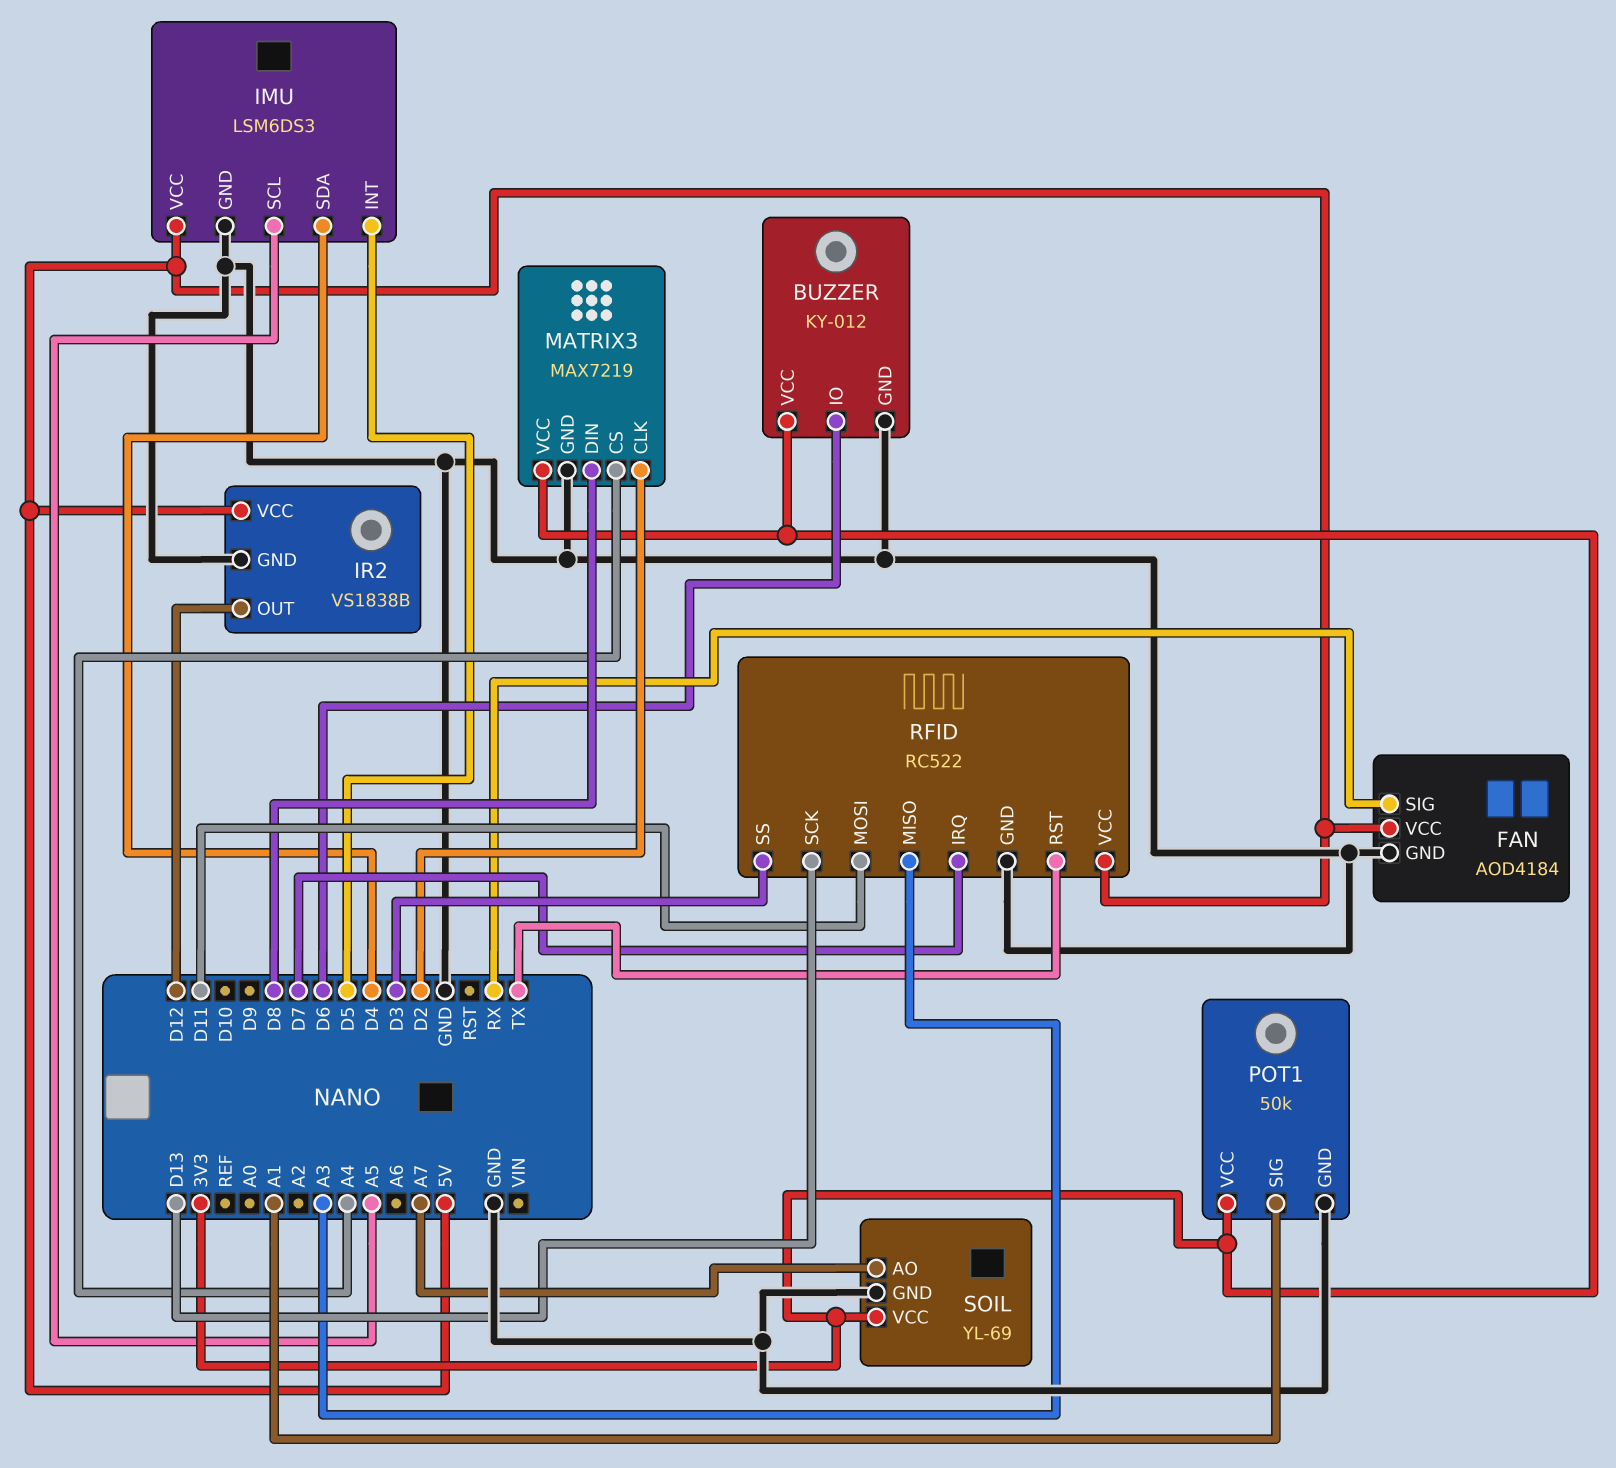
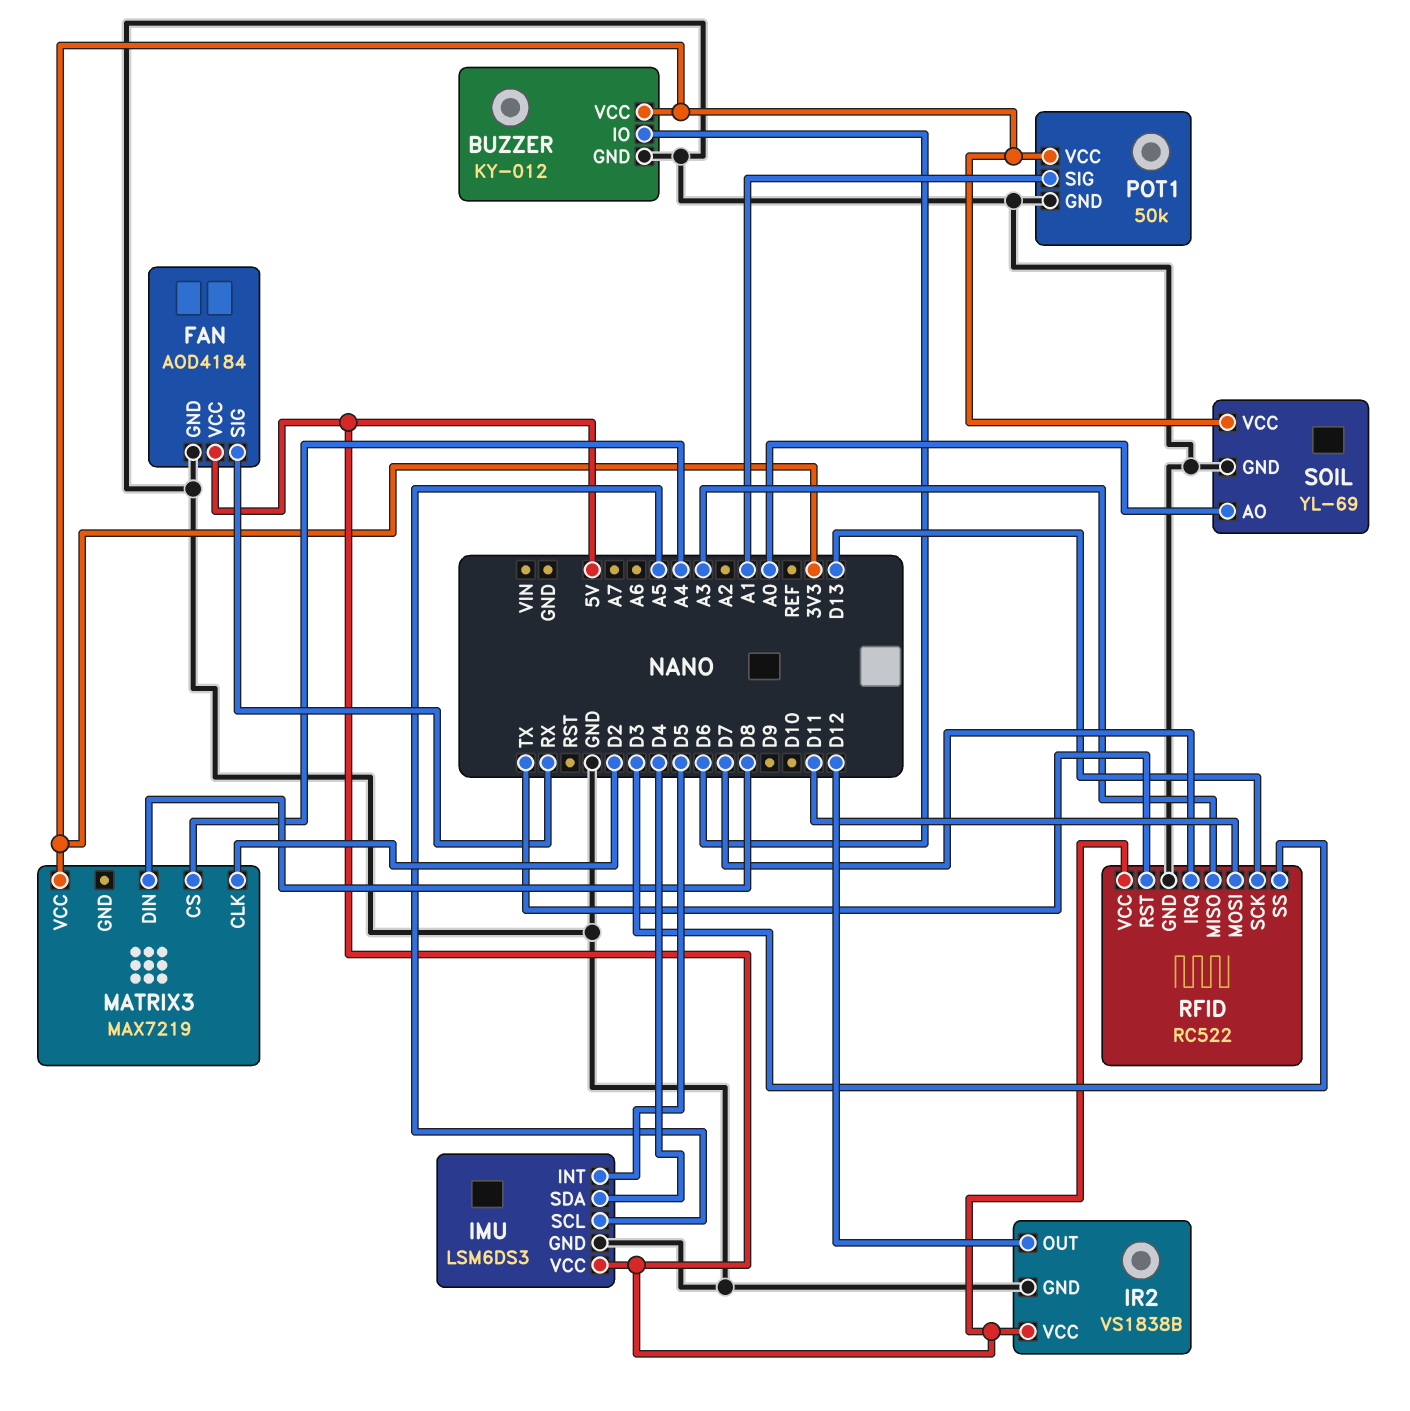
MATRIX3 pin GND: GND -> none
SOIL pin AO: A7 -> A0

